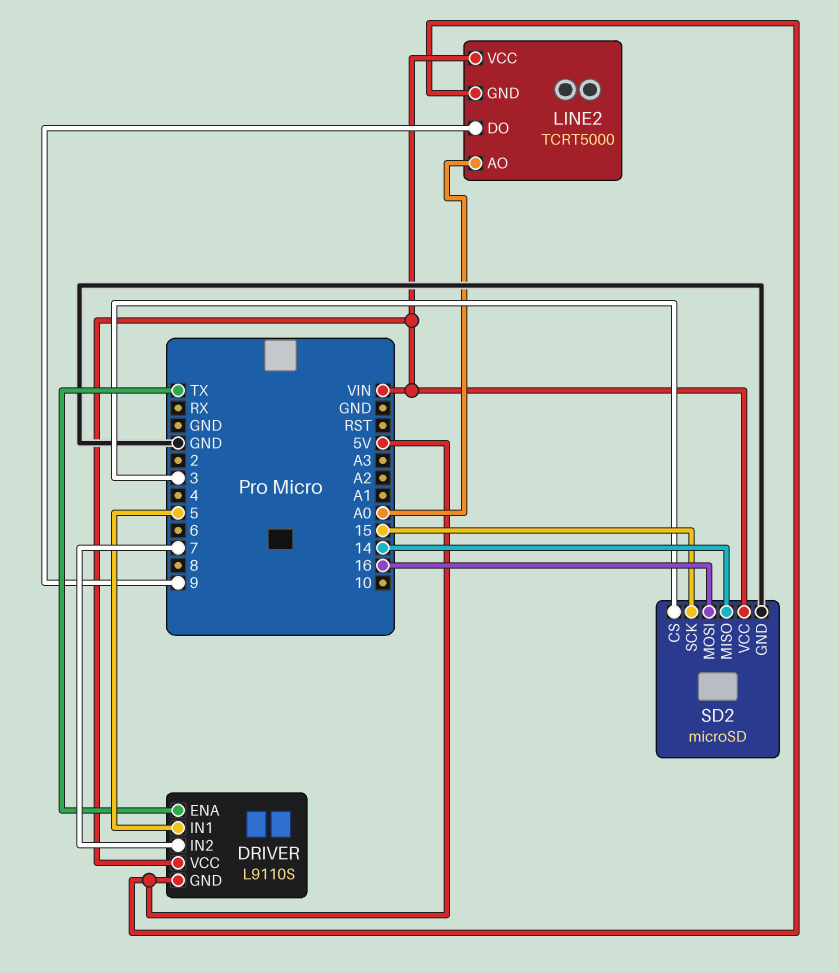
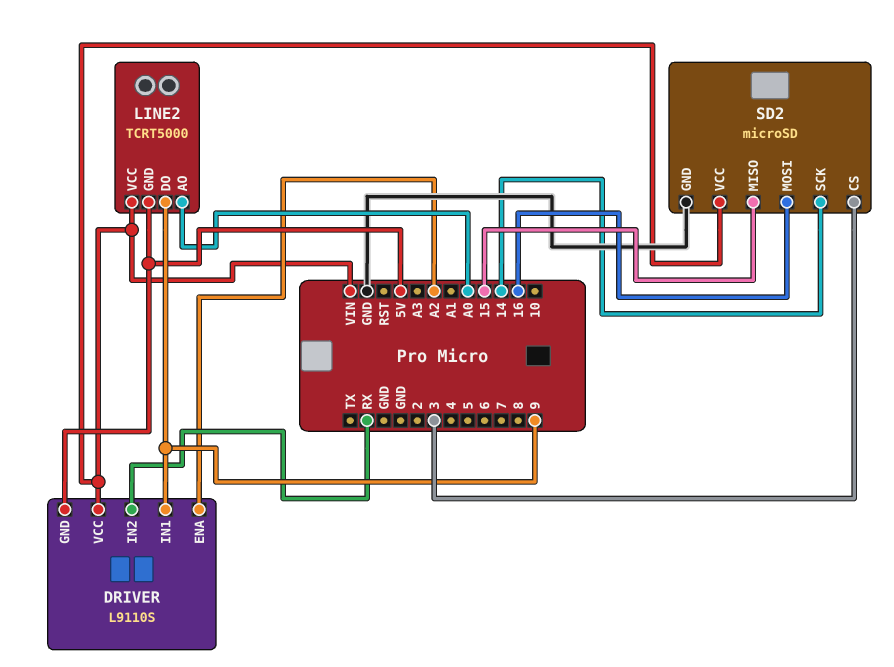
DRIVER pin ENA: TX -> A2
DRIVER pin IN1: 5 -> 9
DRIVER pin IN2: 7 -> RX
SD2 pin MISO: 14 -> 15
SD2 pin SCK: 15 -> 14

